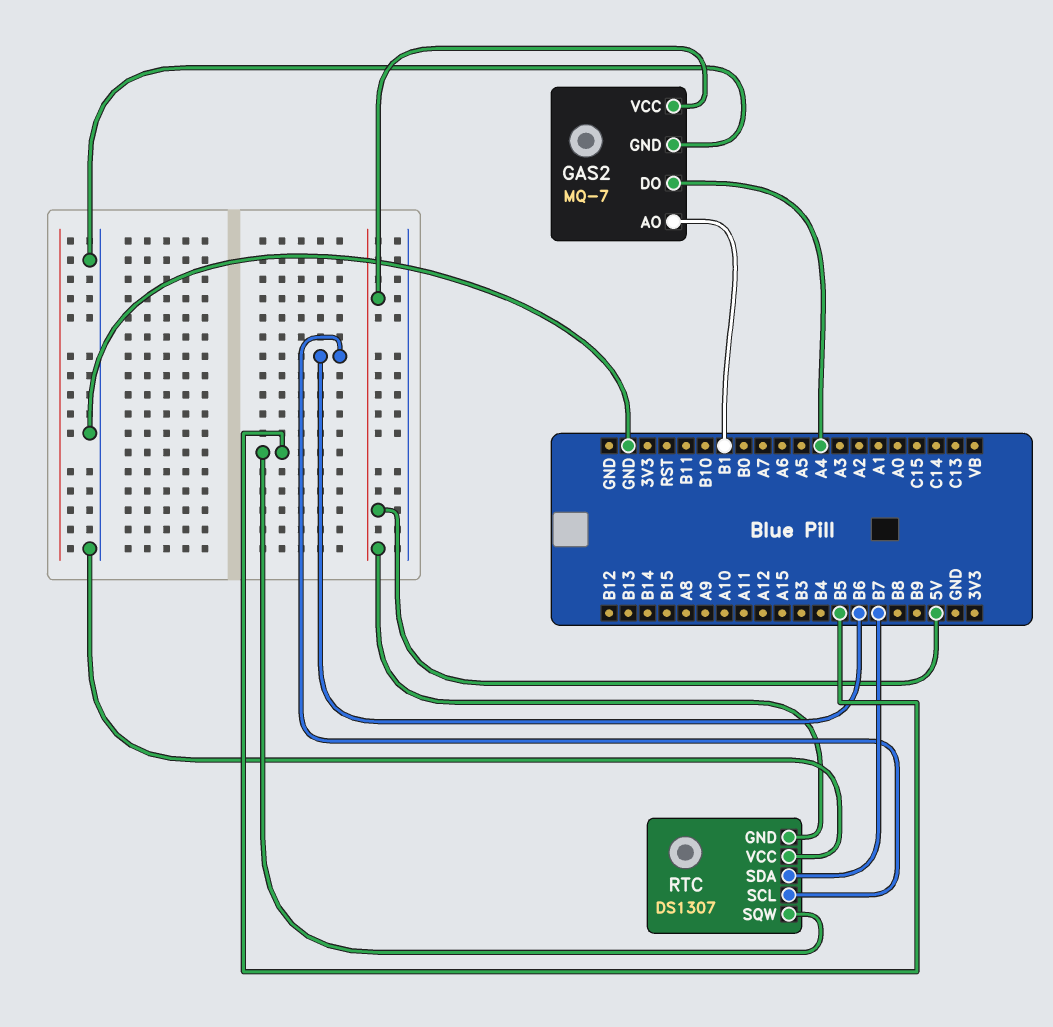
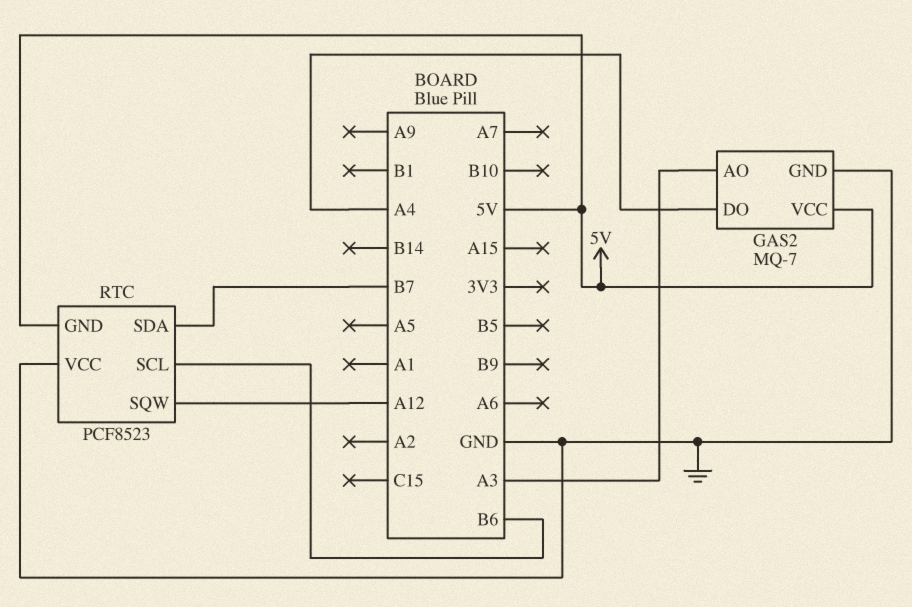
GAS2 pin AO: B1 -> A3
RTC: DS1307 -> PCF8523
RTC pin SQW: B5 -> A12

